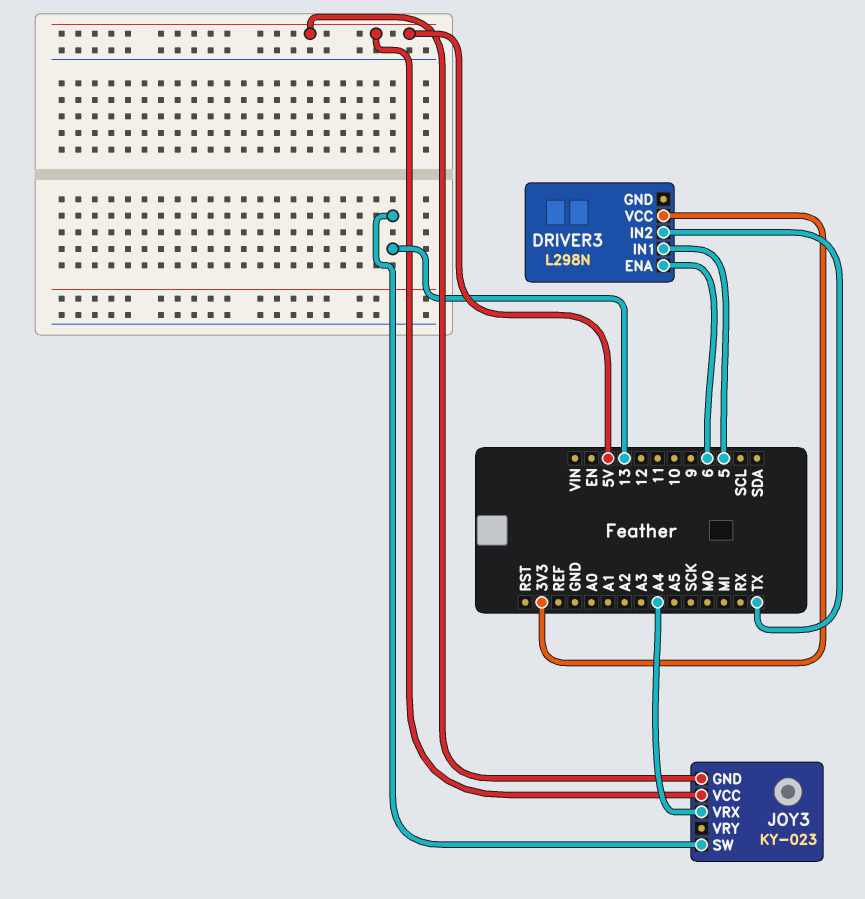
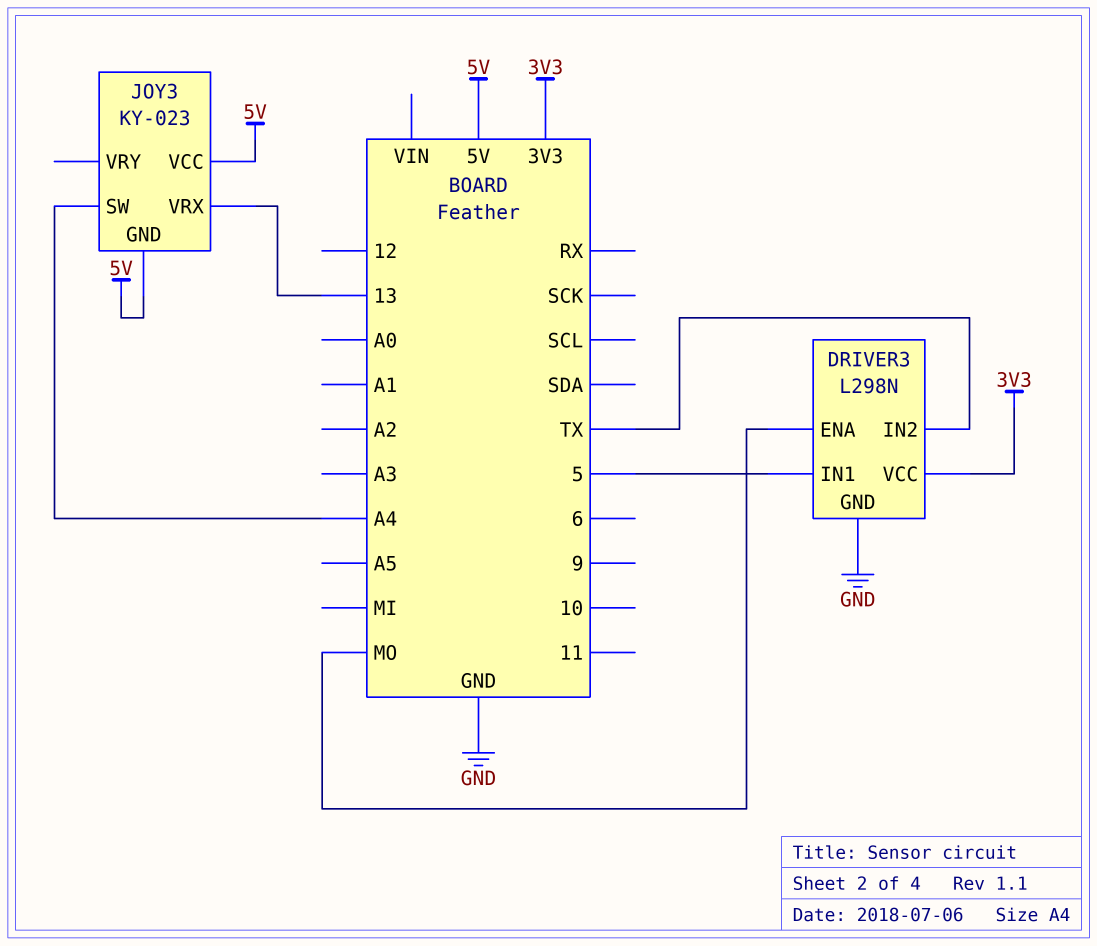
DRIVER3 pin ENA: 6 -> MO
DRIVER3 pin GND: none -> GND
JOY3 pin SW: 13 -> A4
JOY3 pin VRX: A4 -> 13

